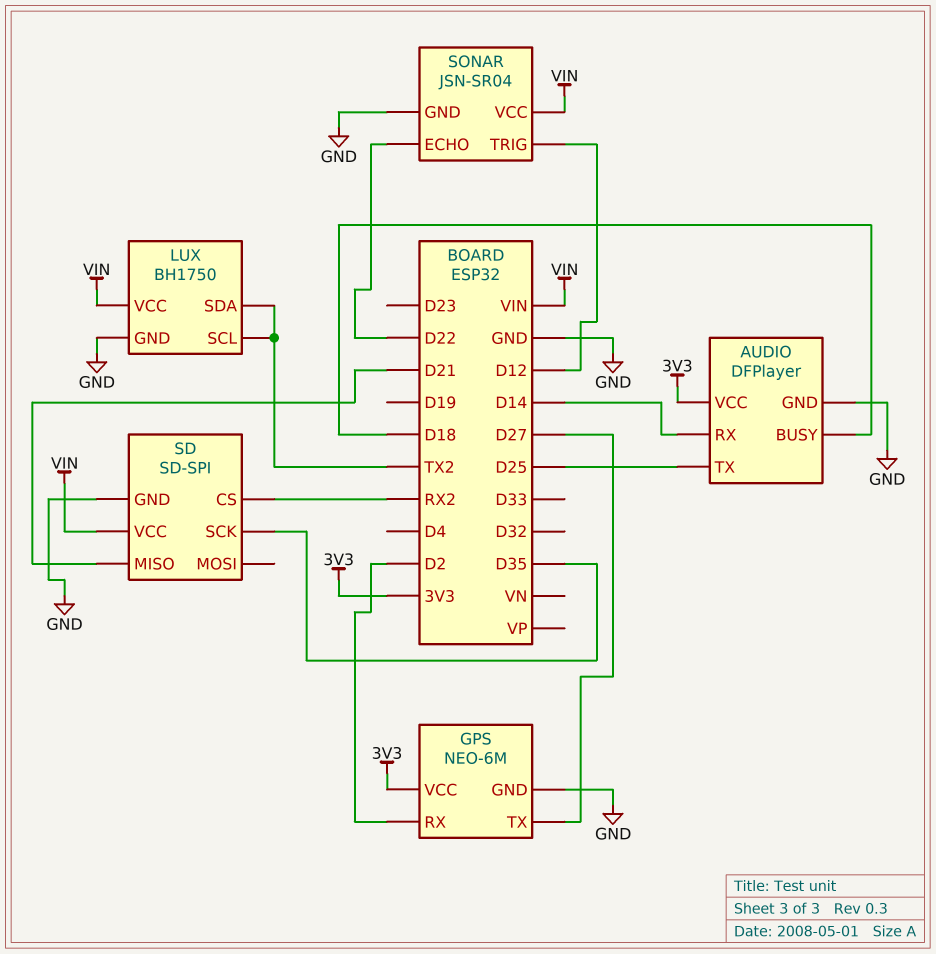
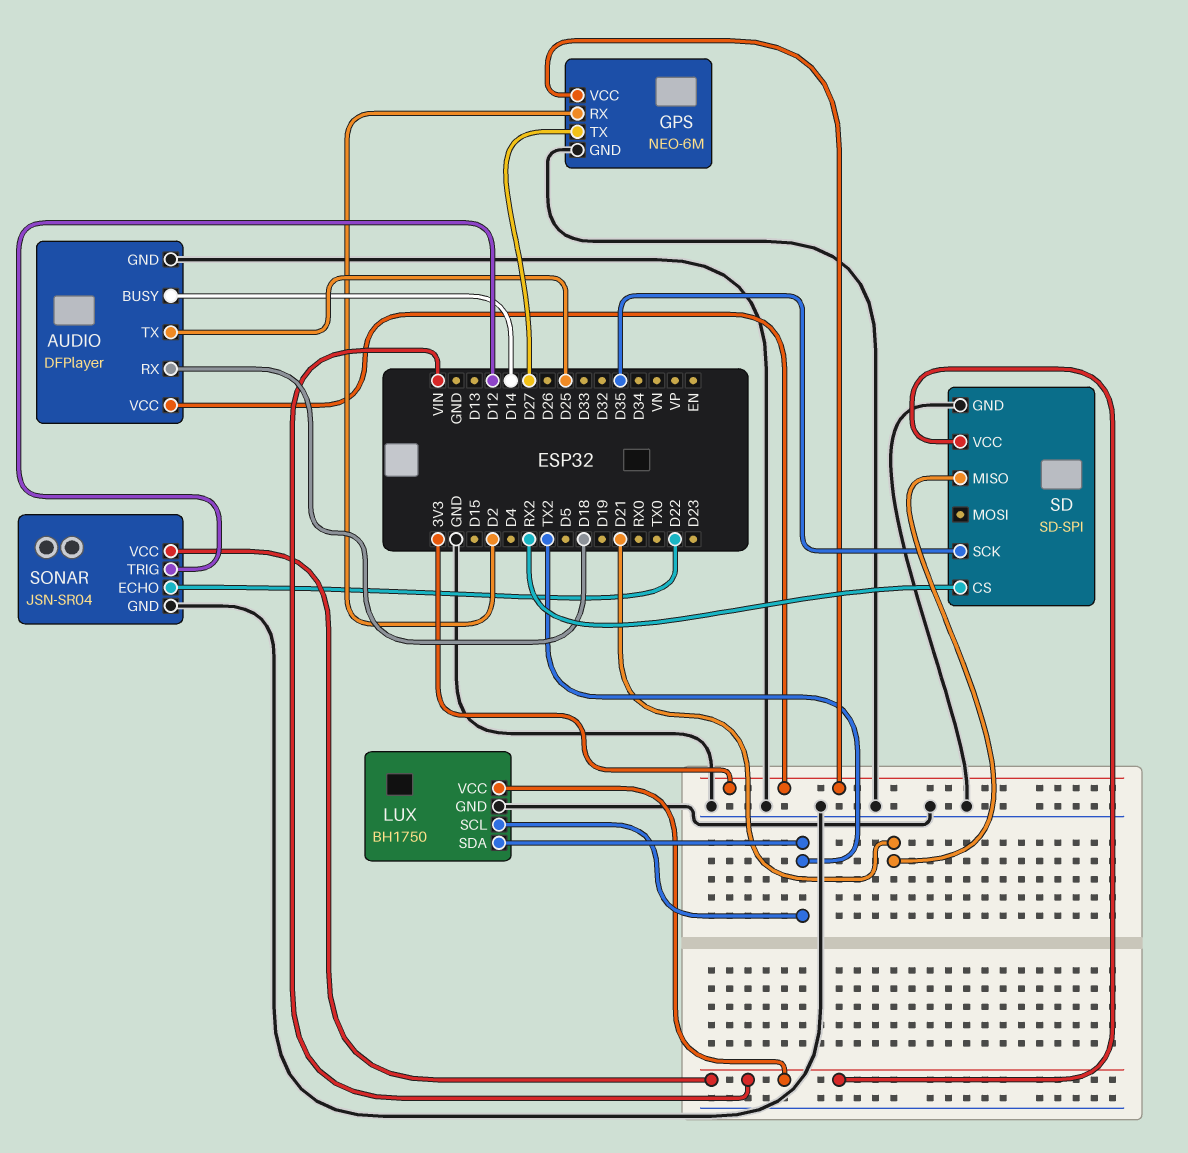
AUDIO pin BUSY: D18 -> D14
AUDIO pin RX: D14 -> D18

